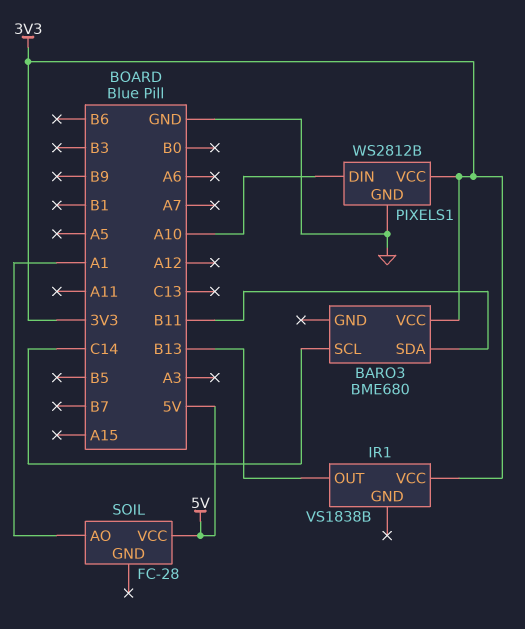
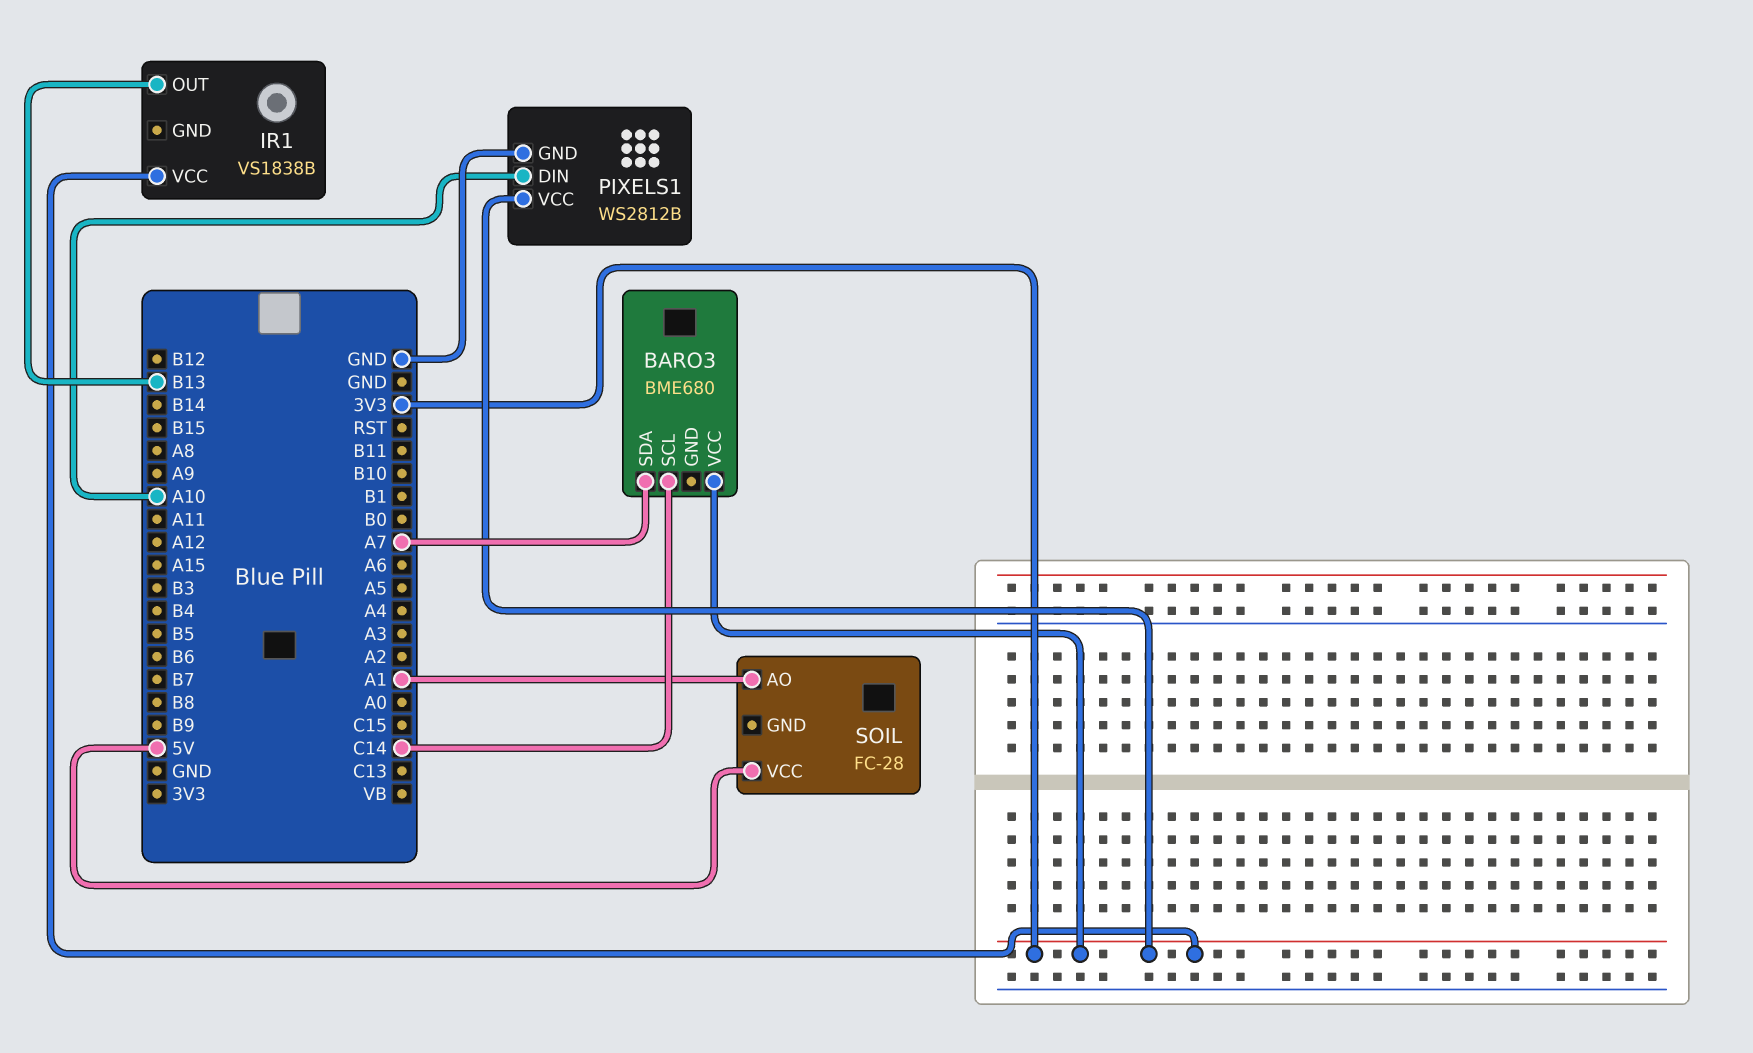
BARO3 pin SDA: B11 -> A7

